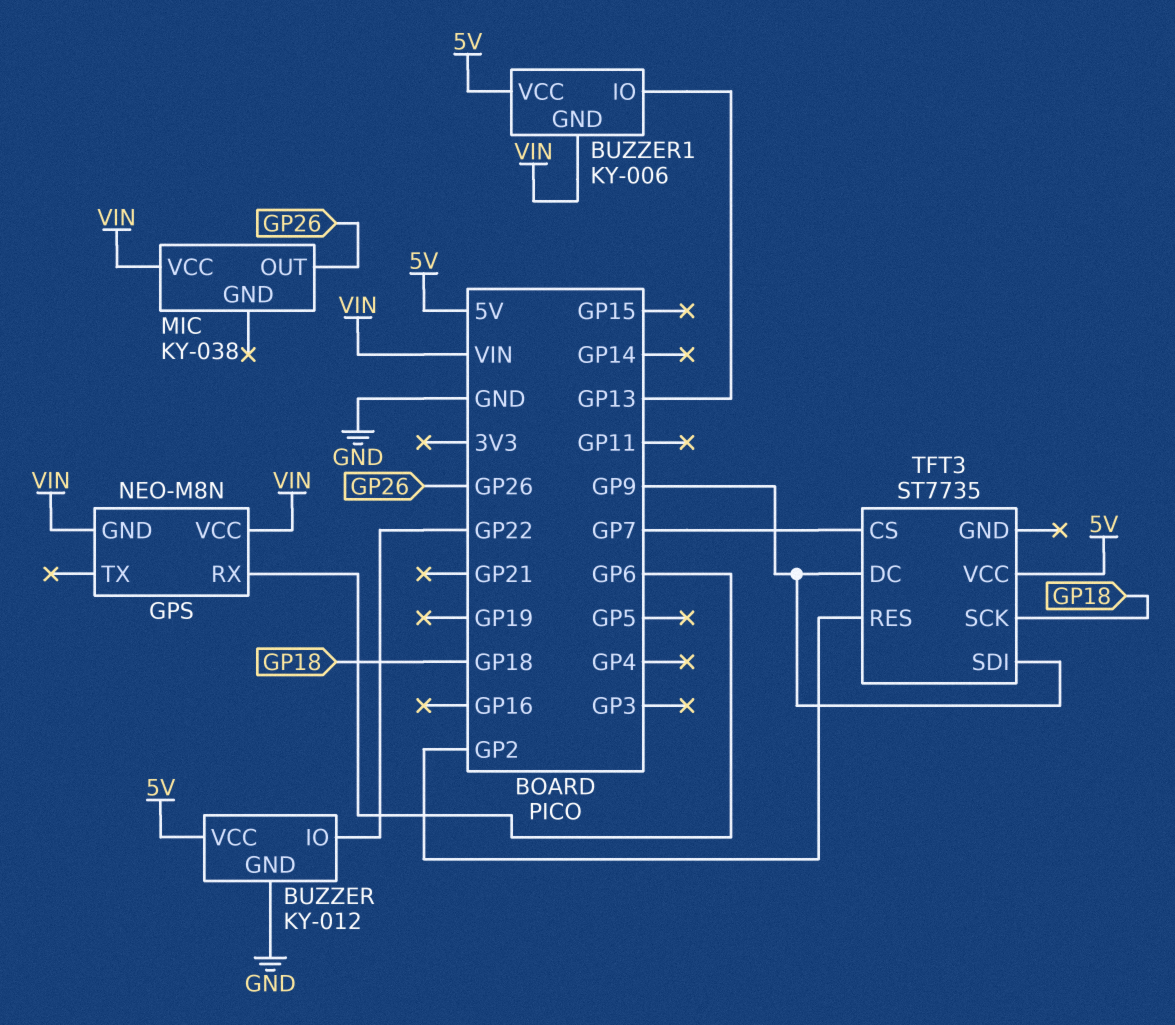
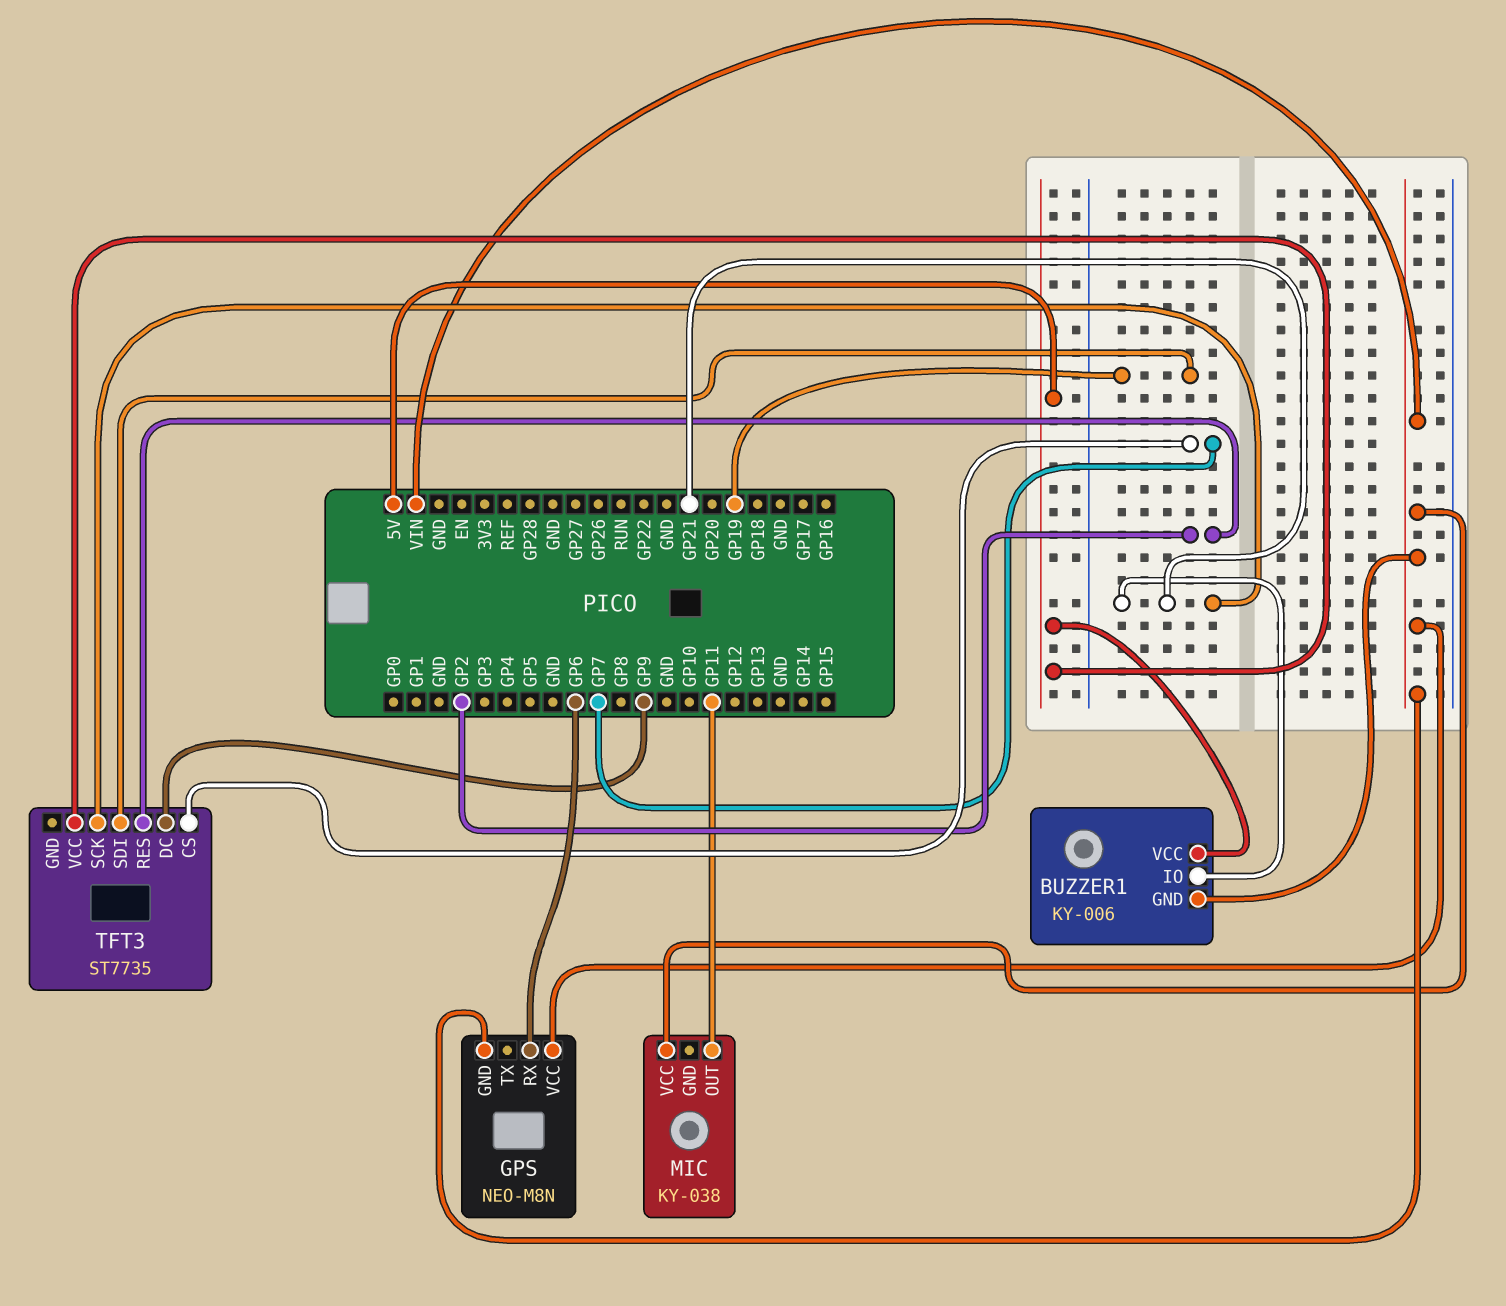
BUZZER: KY-012 -> none
BUZZER pin GND: GND -> none
BUZZER pin IO: GP22 -> none
BUZZER pin VCC: 5V -> none
BUZZER1 pin IO: GP13 -> GP21
MIC pin OUT: GP26 -> GP11
TFT3 pin SCK: GP18 -> GP21
TFT3 pin SDI: GP9 -> GP19

